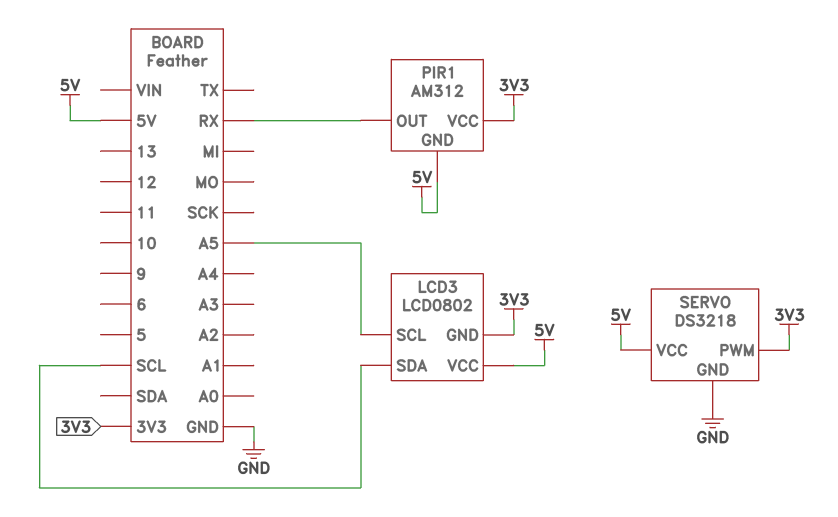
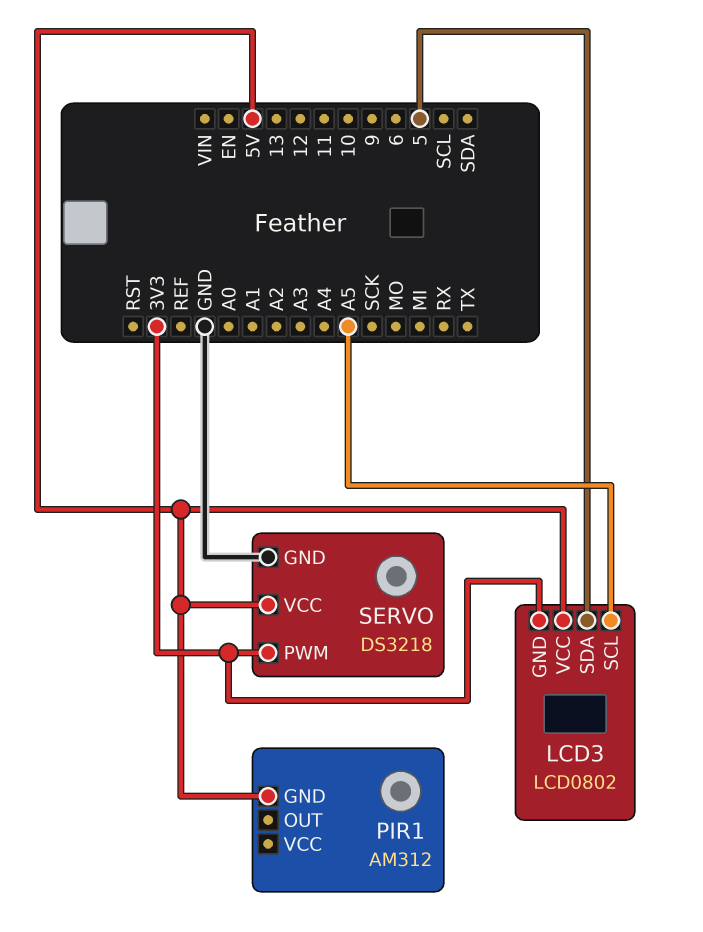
LCD3 pin SDA: SCL -> 5
PIR1 pin OUT: RX -> none
PIR1 pin VCC: 3V3 -> none

